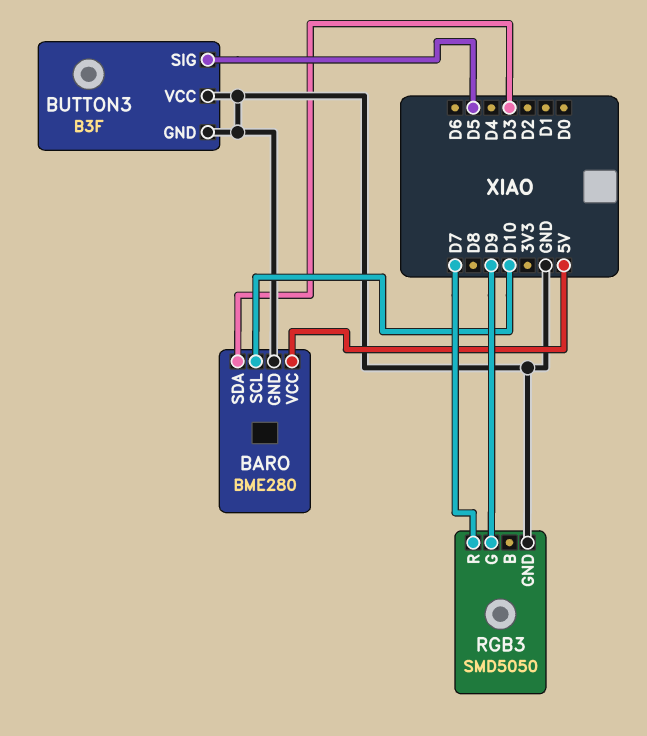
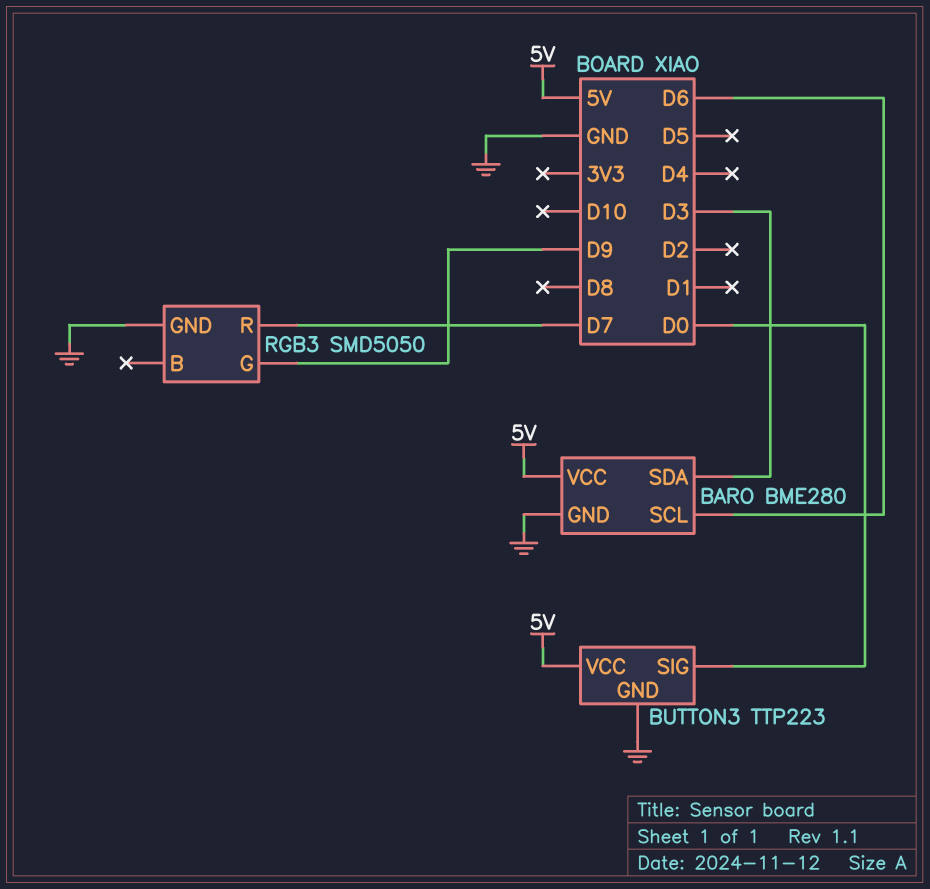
BARO pin SCL: D10 -> D6
BUTTON3: B3F -> TTP223
BUTTON3 pin SIG: D5 -> D0
BUTTON3 pin VCC: GND -> 5V

